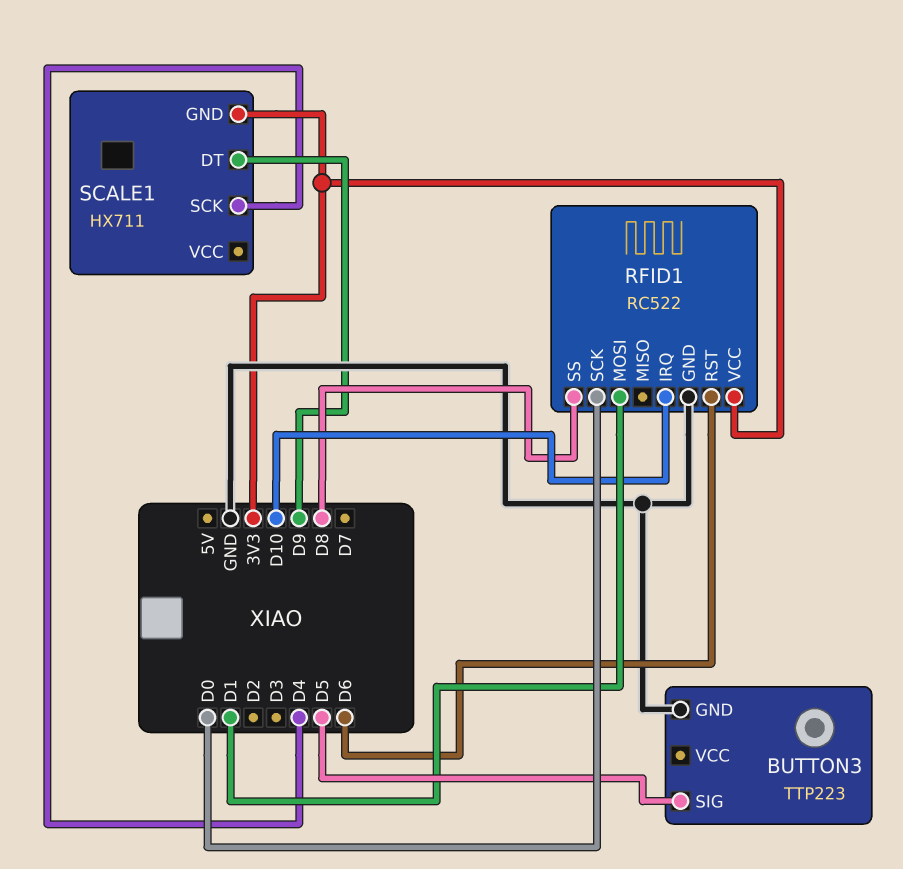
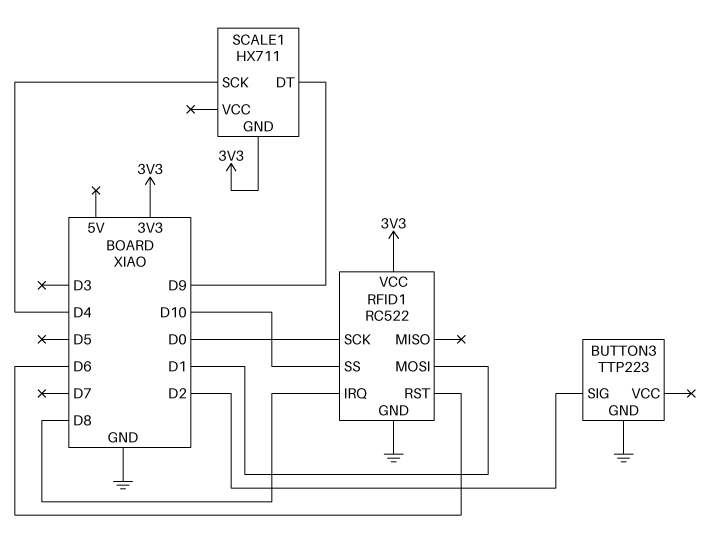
BUTTON3 pin SIG: D5 -> D2
RFID1 pin IRQ: D10 -> D8
RFID1 pin SS: D8 -> D10

